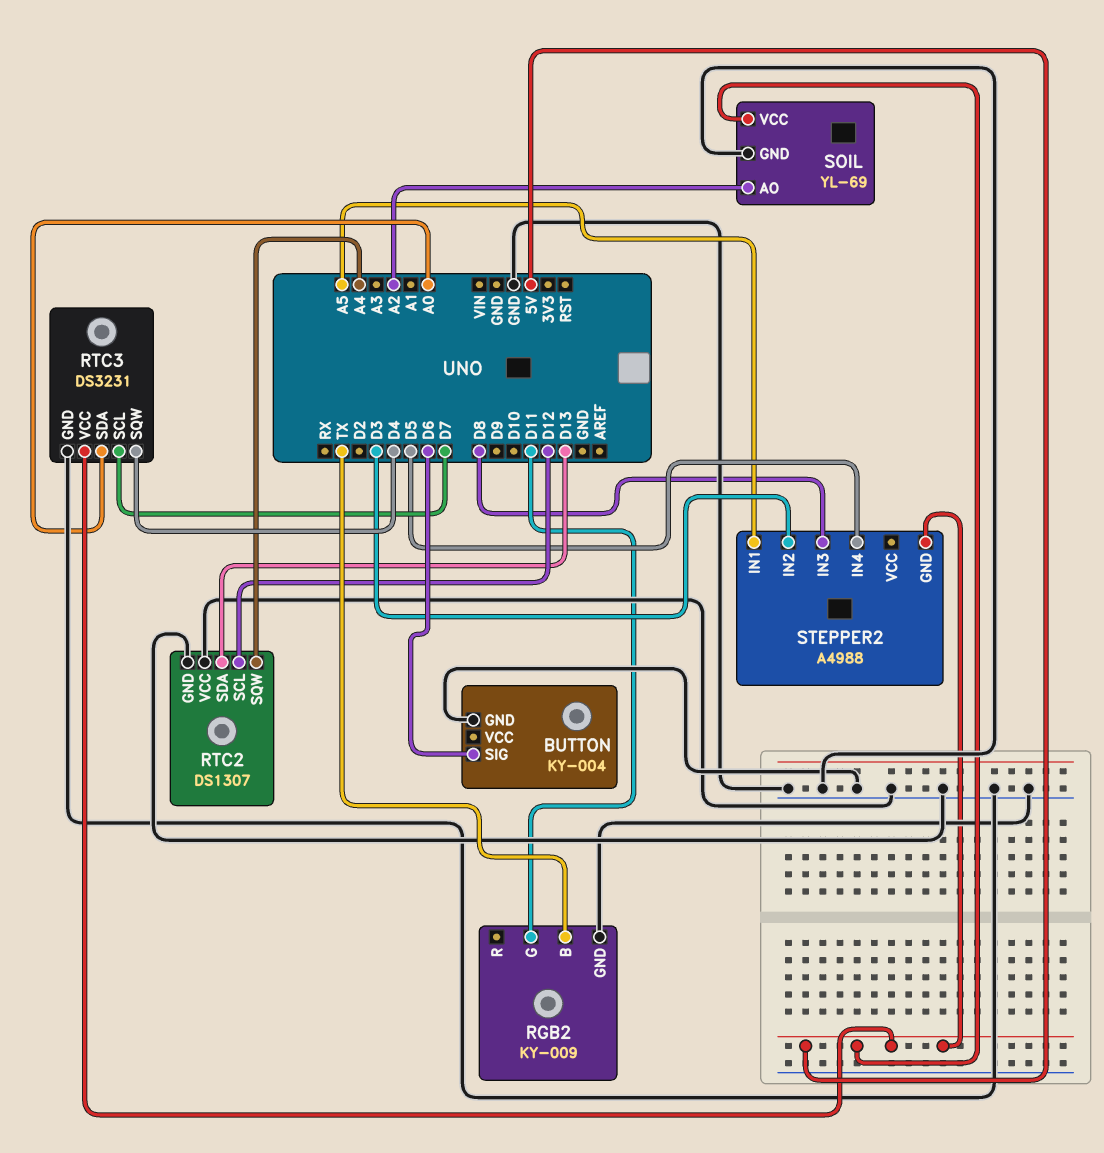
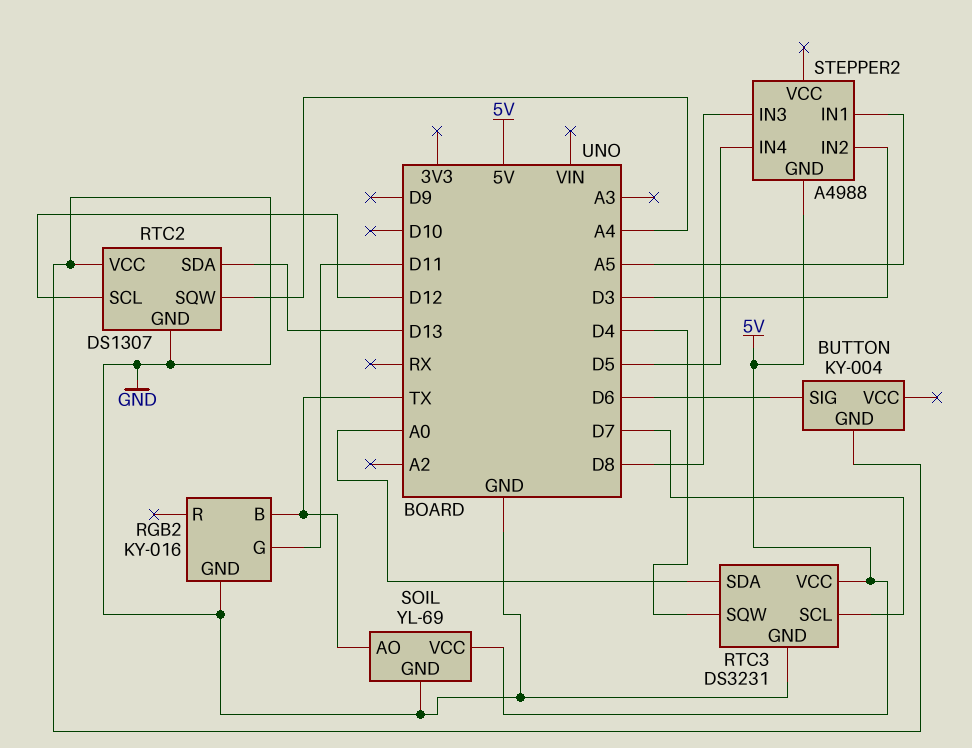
RGB2: KY-009 -> KY-016
SOIL pin AO: A2 -> TX

